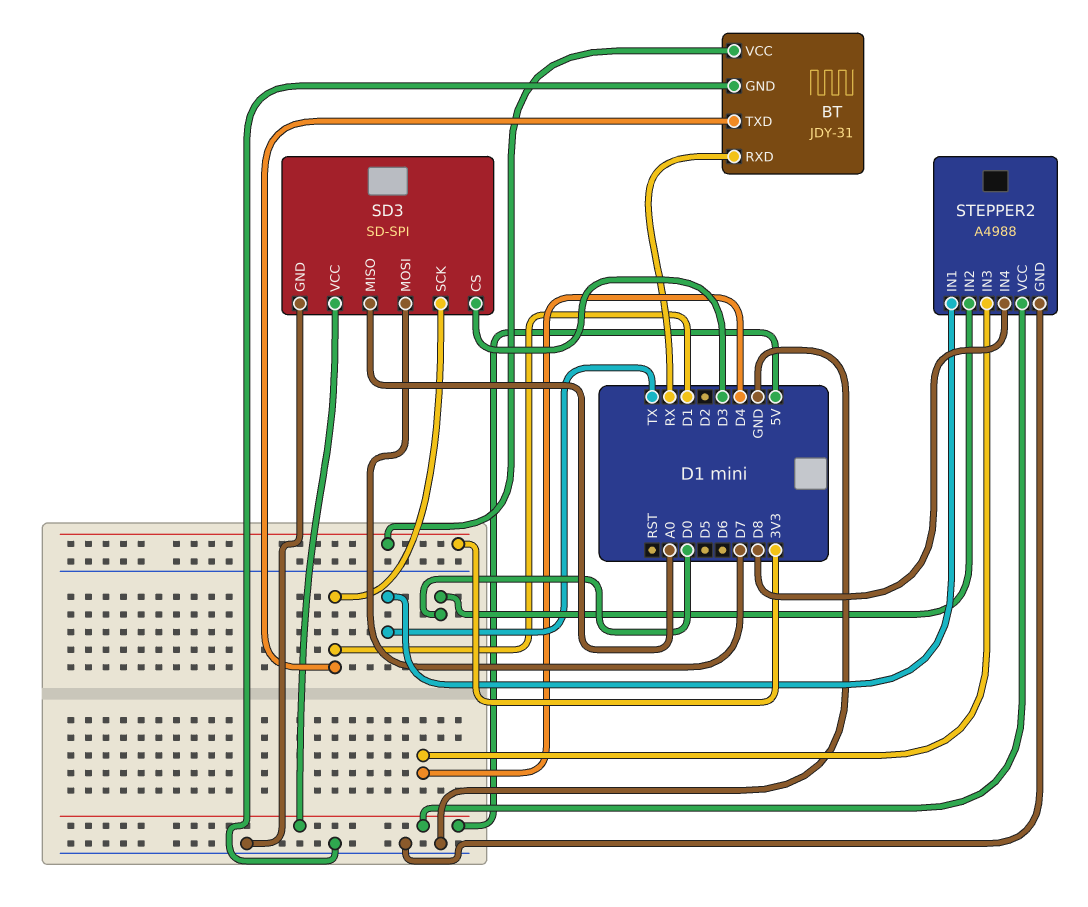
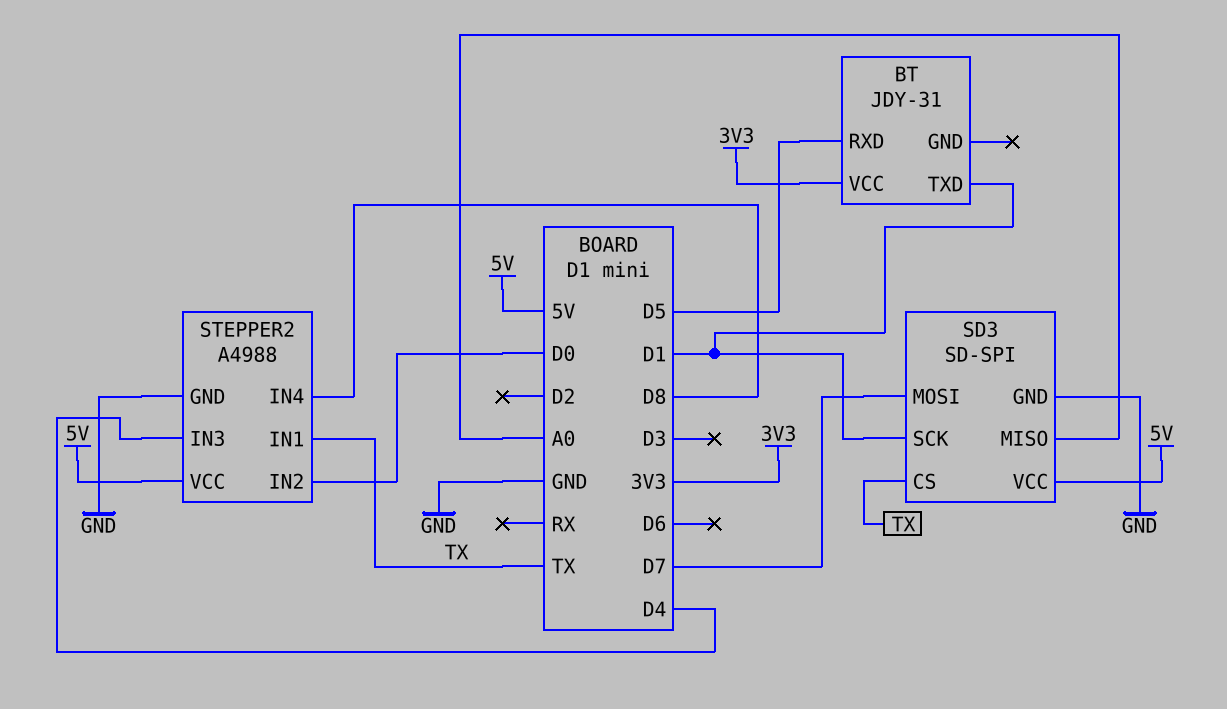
BT pin GND: GND -> none
BT pin RXD: RX -> D5
SD3 pin CS: D3 -> TX

